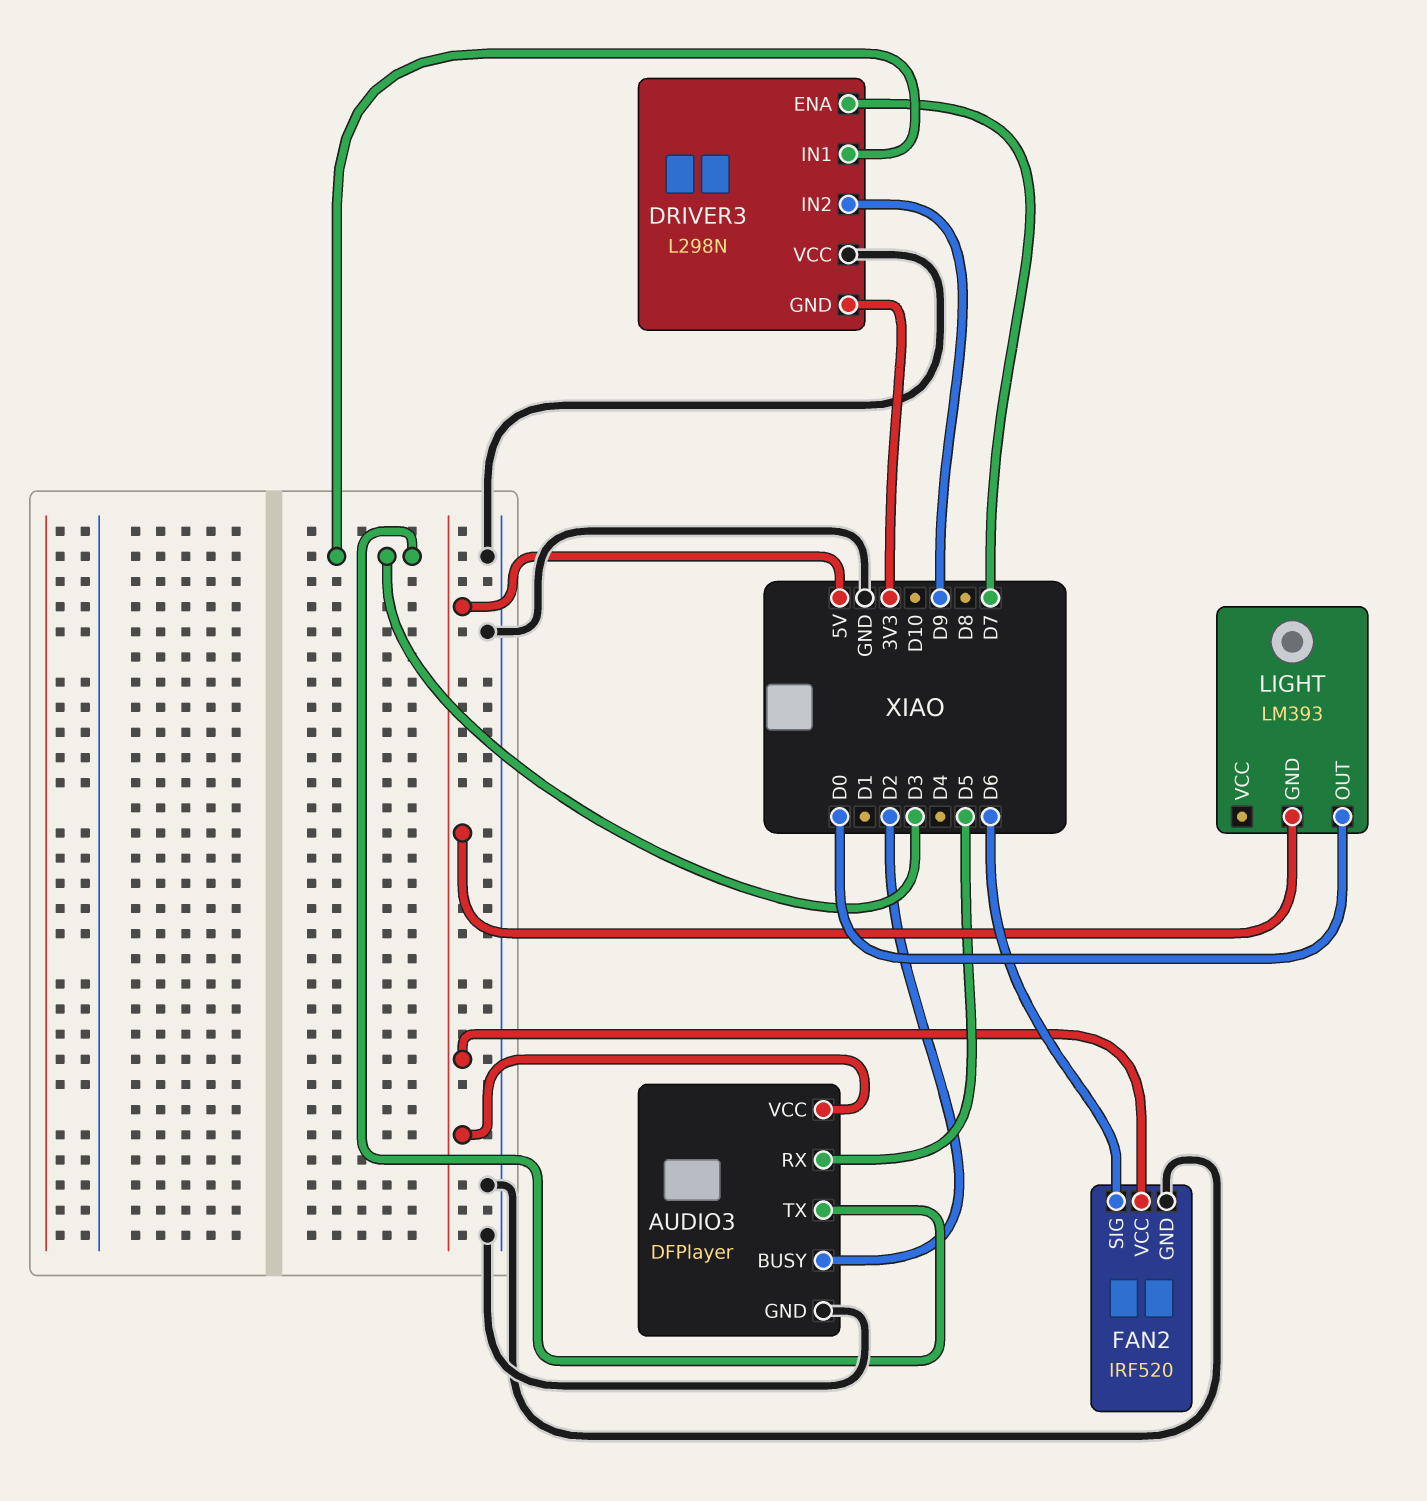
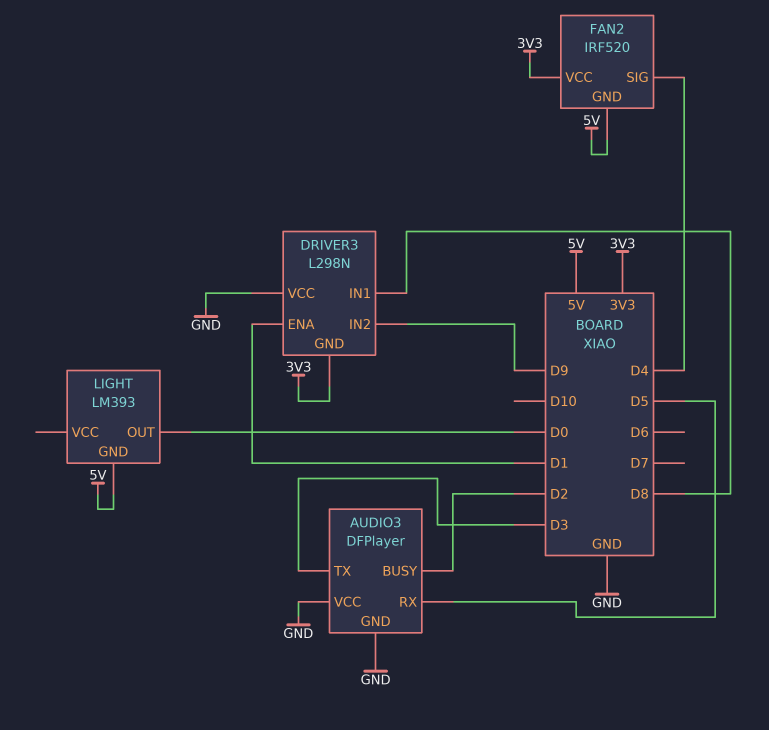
AUDIO3 pin VCC: 5V -> GND
DRIVER3 pin ENA: D7 -> D1
DRIVER3 pin IN1: D3 -> D8
FAN2 pin GND: GND -> 5V
FAN2 pin SIG: D6 -> D4
FAN2 pin VCC: 5V -> 3V3

